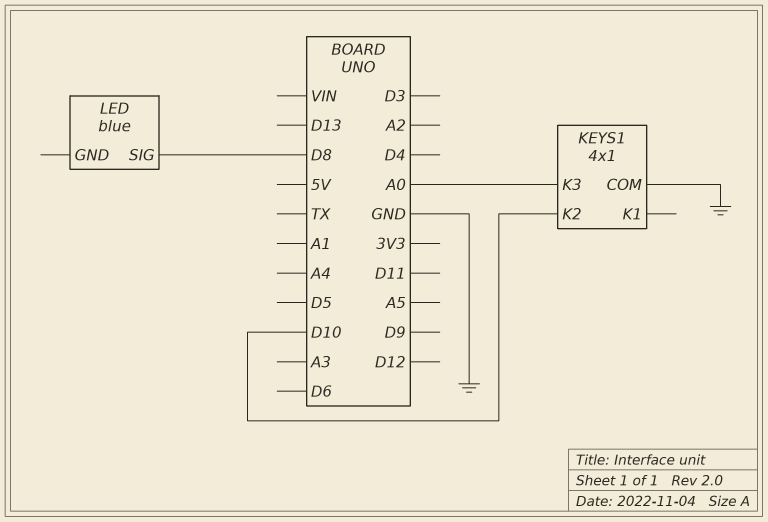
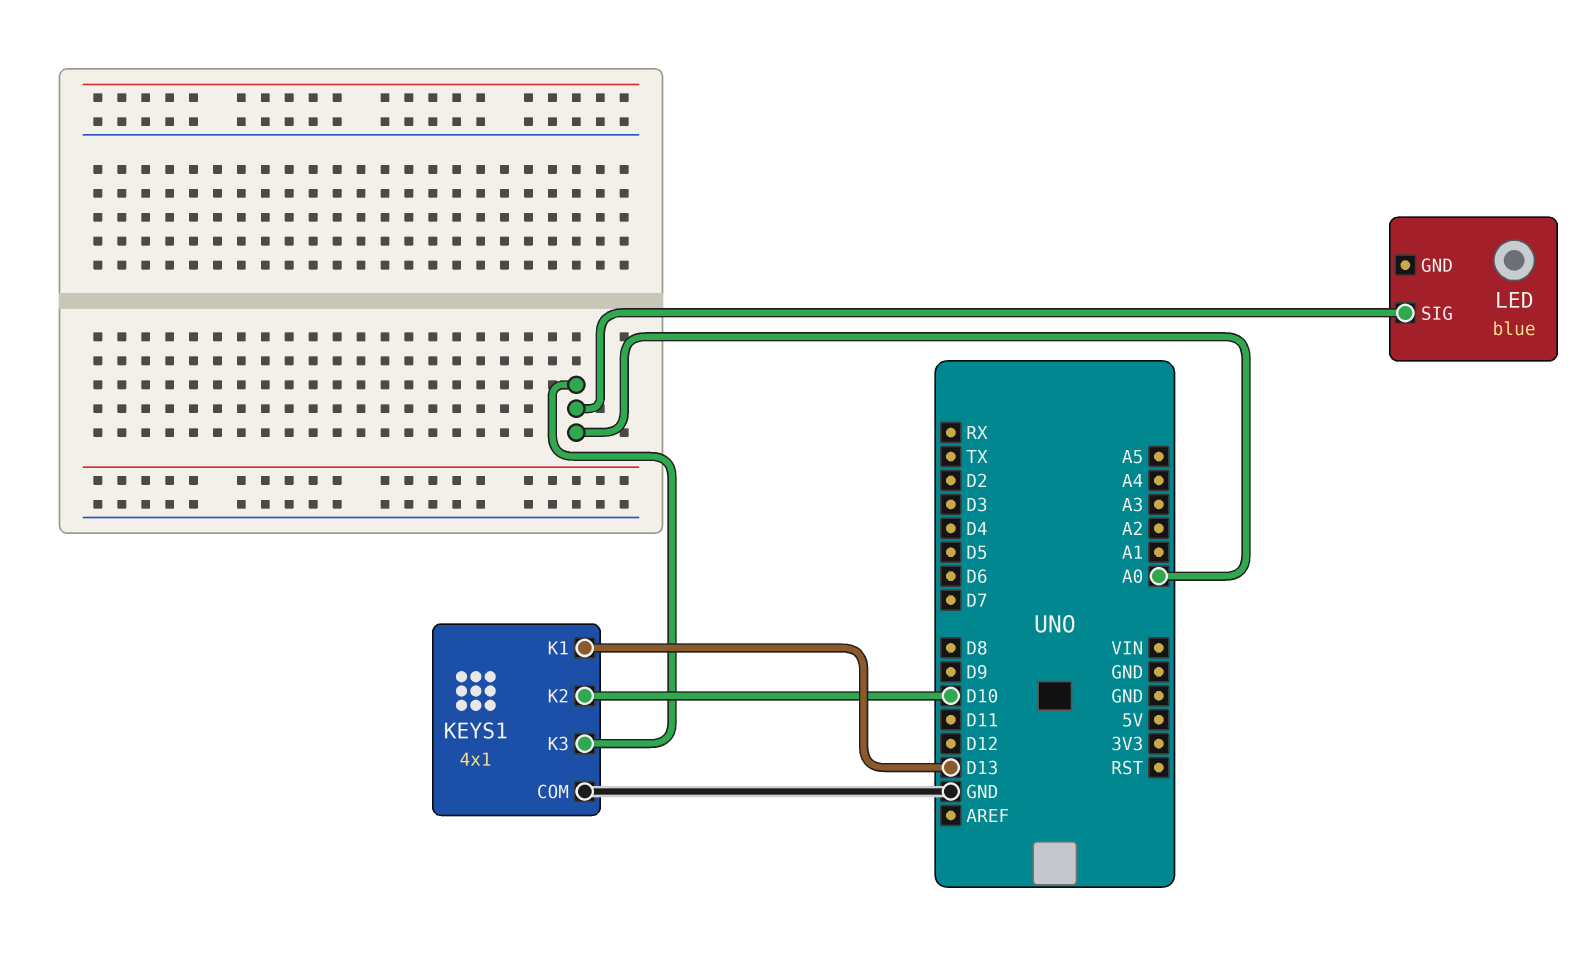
KEYS1 pin K1: none -> D13
LED pin SIG: D8 -> A0

